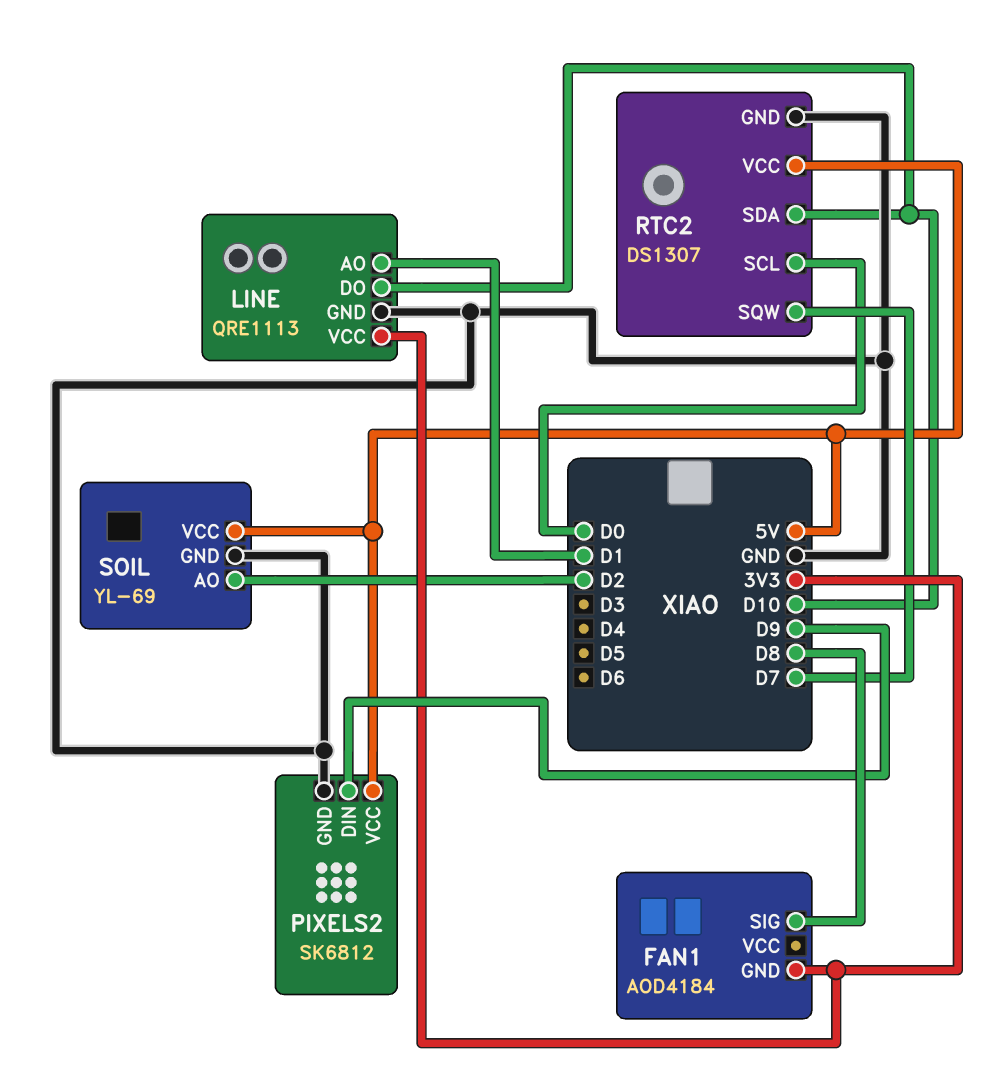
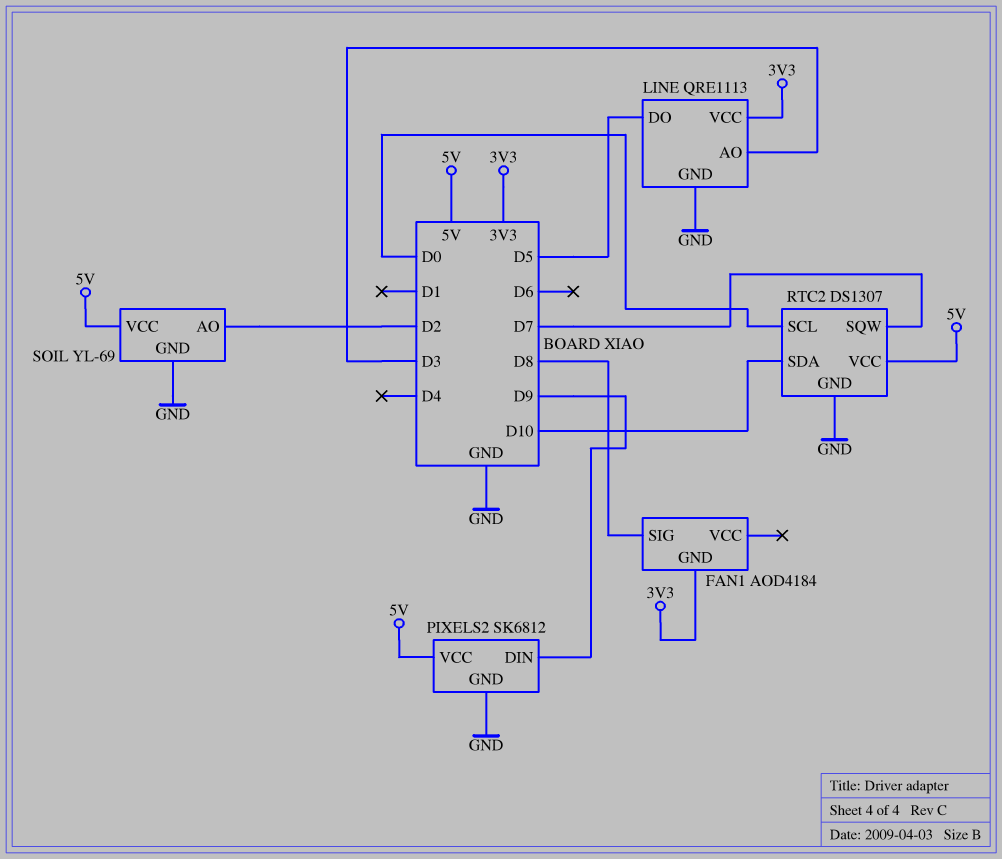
LINE pin AO: D1 -> D3
LINE pin DO: D10 -> D5

